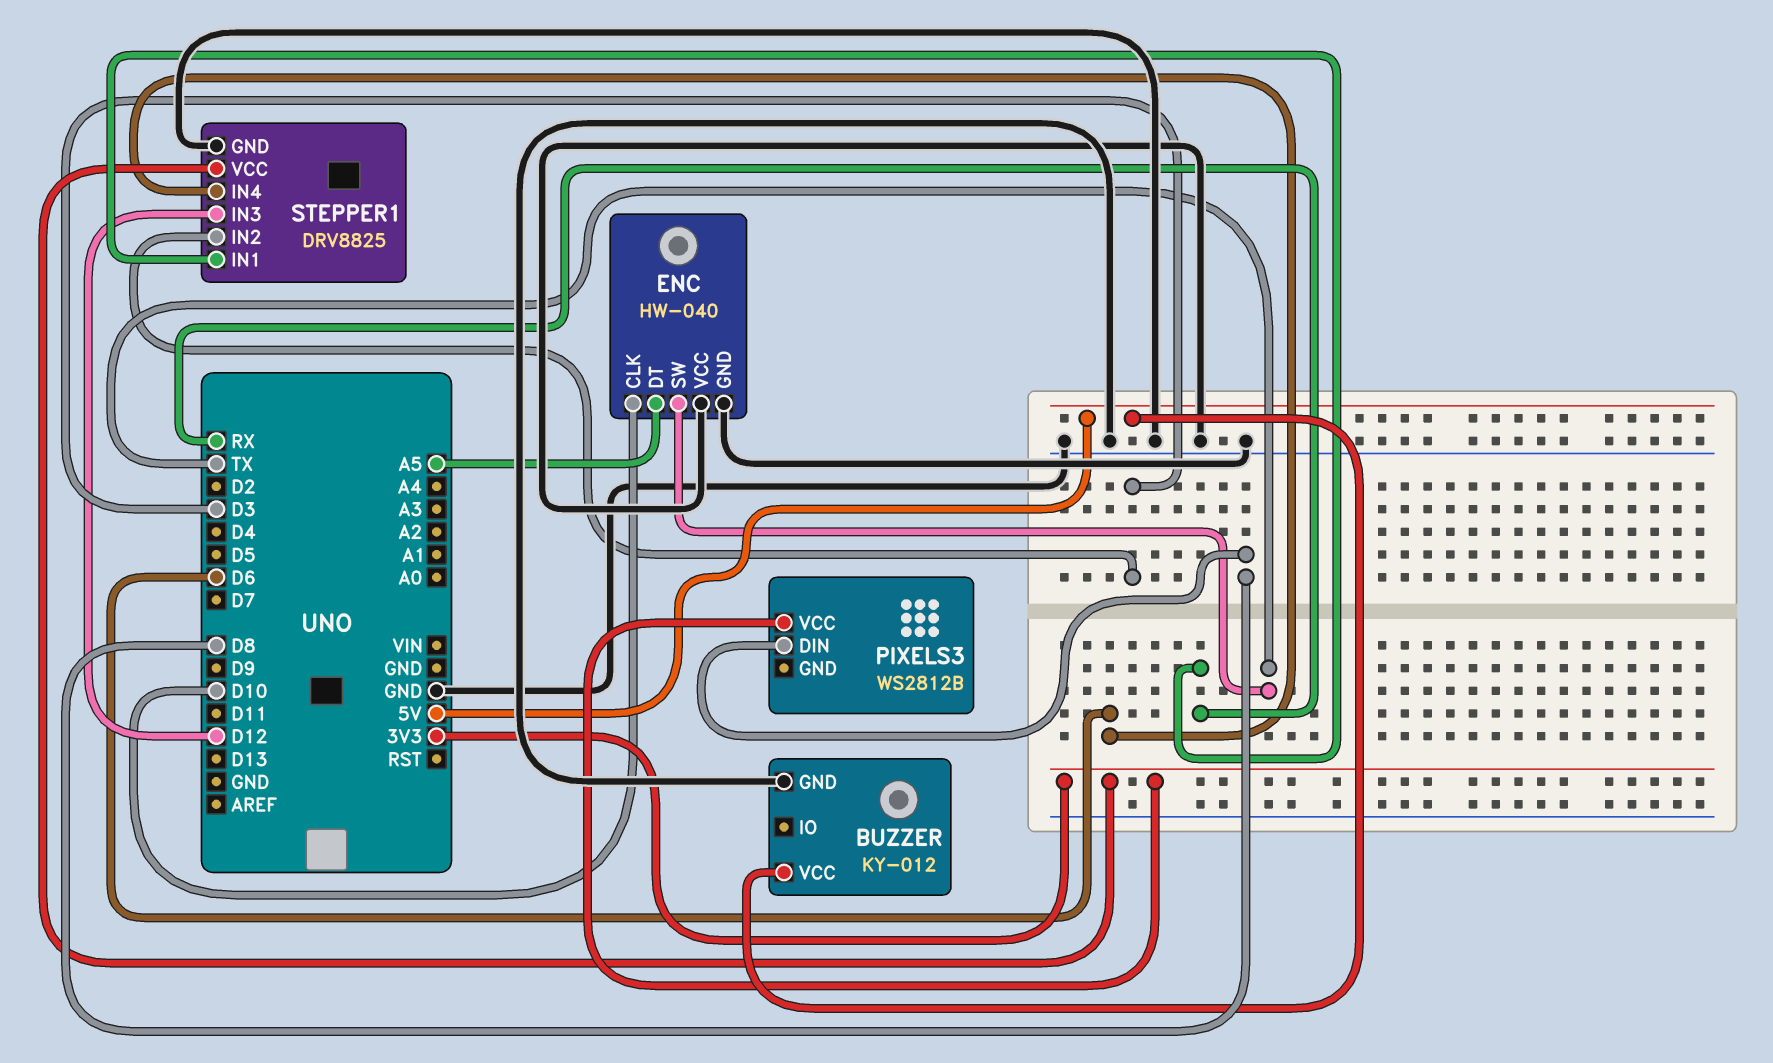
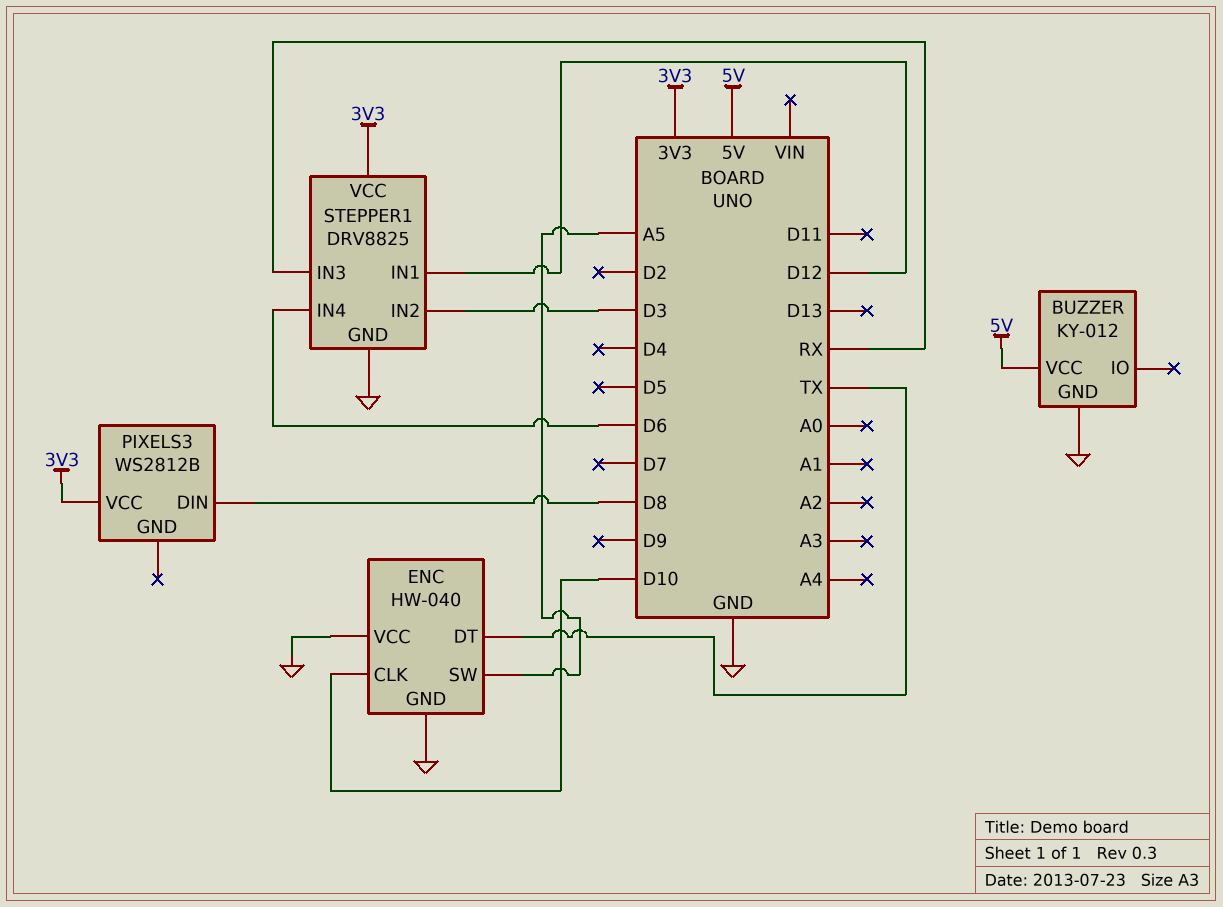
ENC pin DT: A5 -> TX
ENC pin SW: TX -> A5
STEPPER1 pin IN1: RX -> D12
STEPPER1 pin IN3: D12 -> RX

